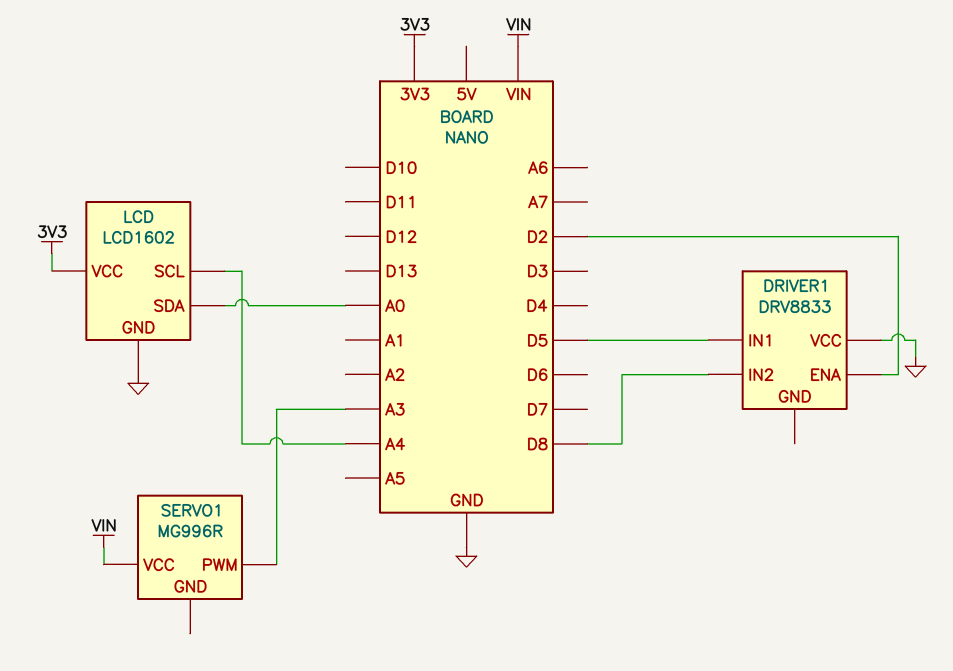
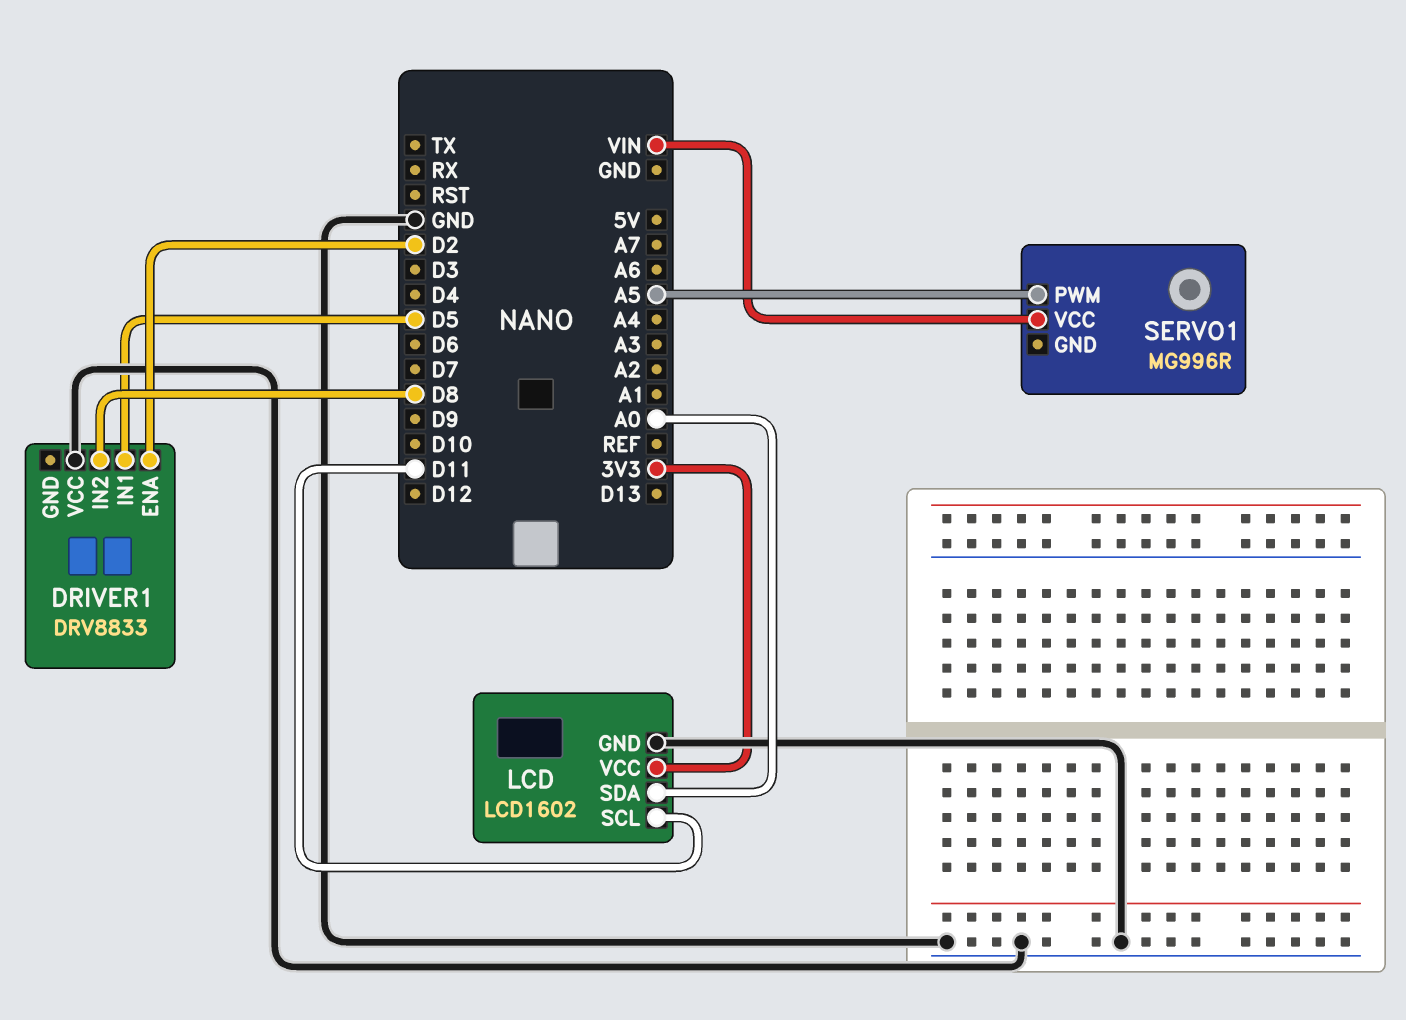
LCD pin SCL: A4 -> D11
SERVO1 pin PWM: A3 -> A5

